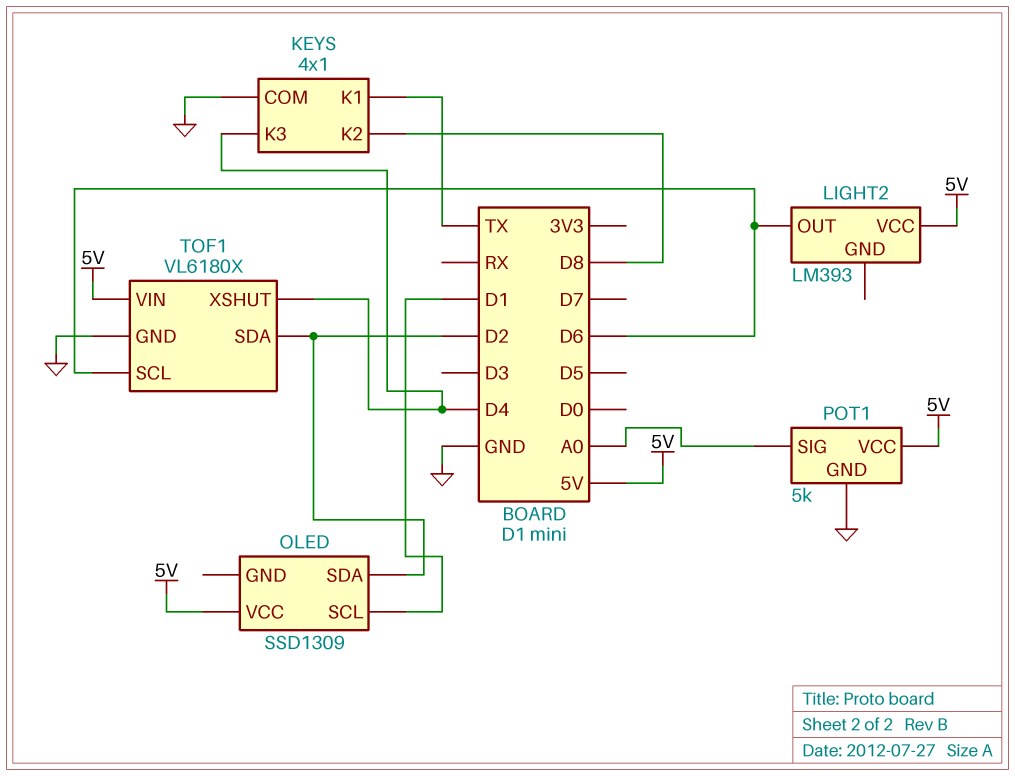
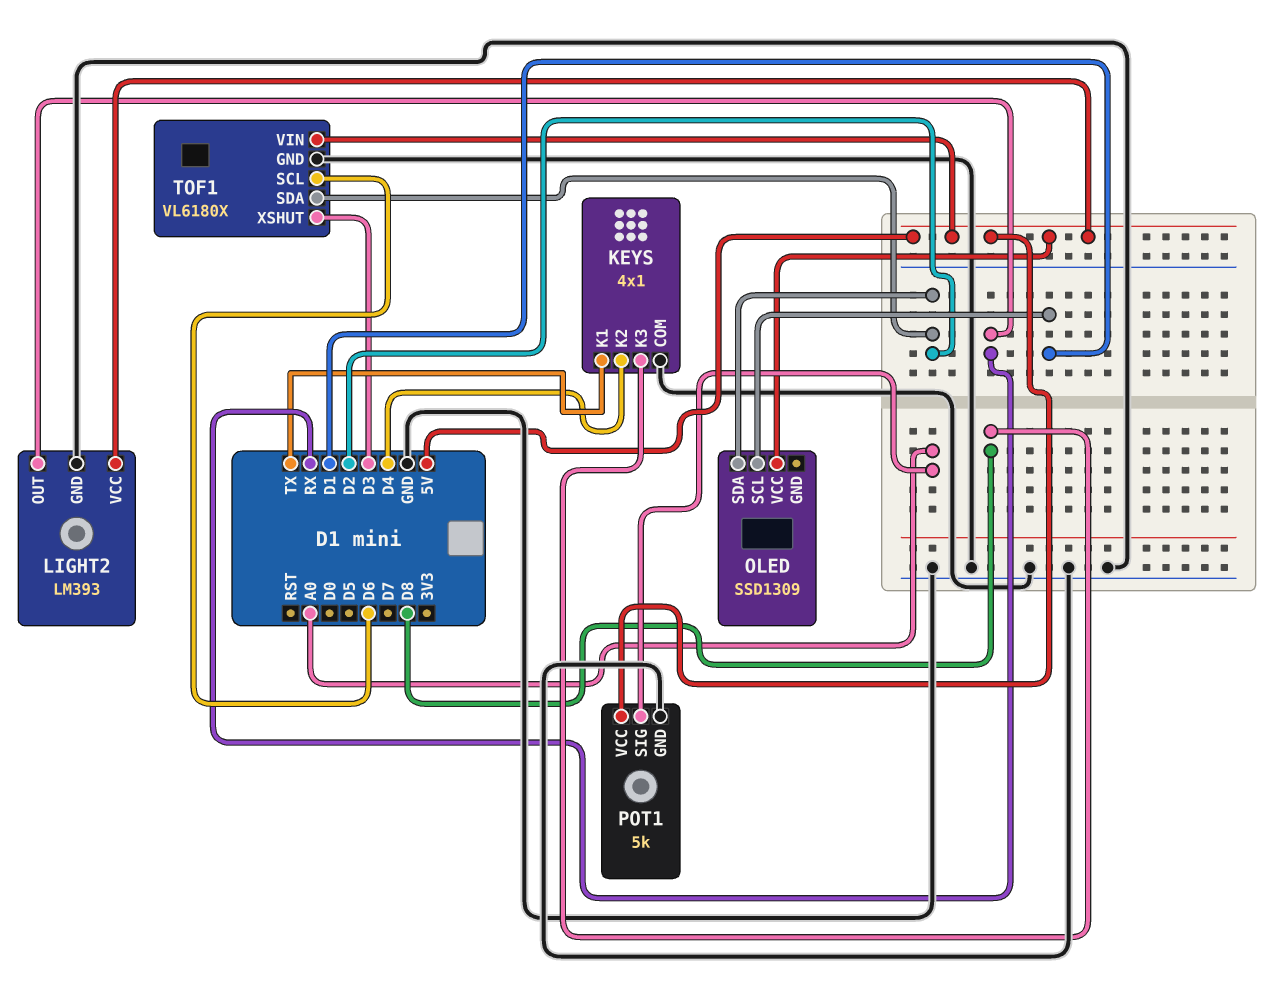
KEYS pin K2: D8 -> D4
KEYS pin K3: D4 -> D8
LIGHT2 pin GND: none -> GND
LIGHT2 pin OUT: D6 -> RX
TOF1 pin XSHUT: D4 -> D3

